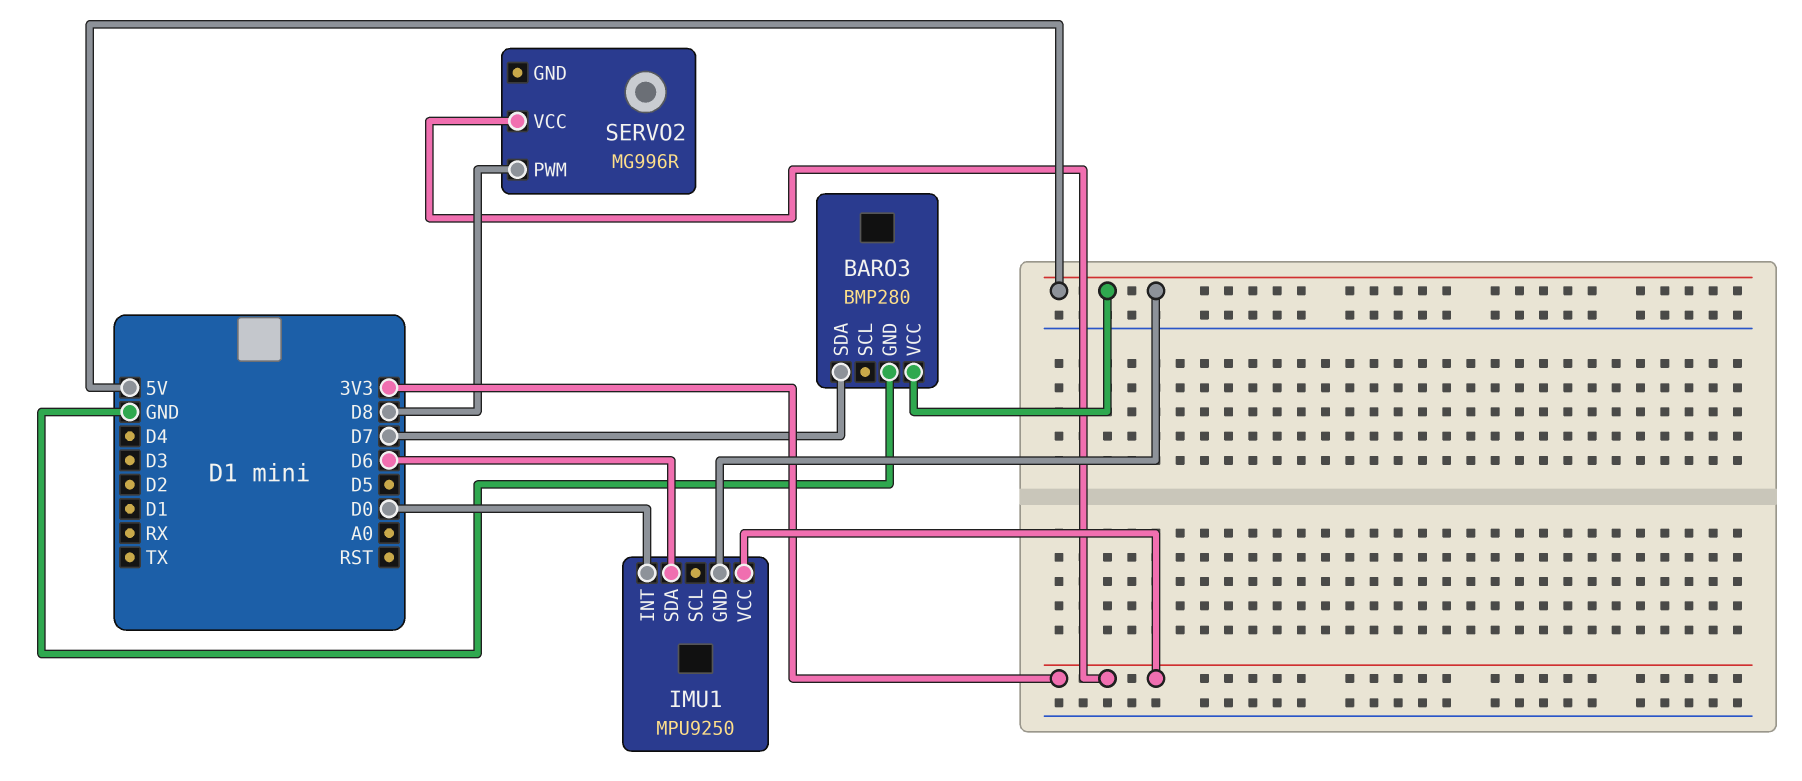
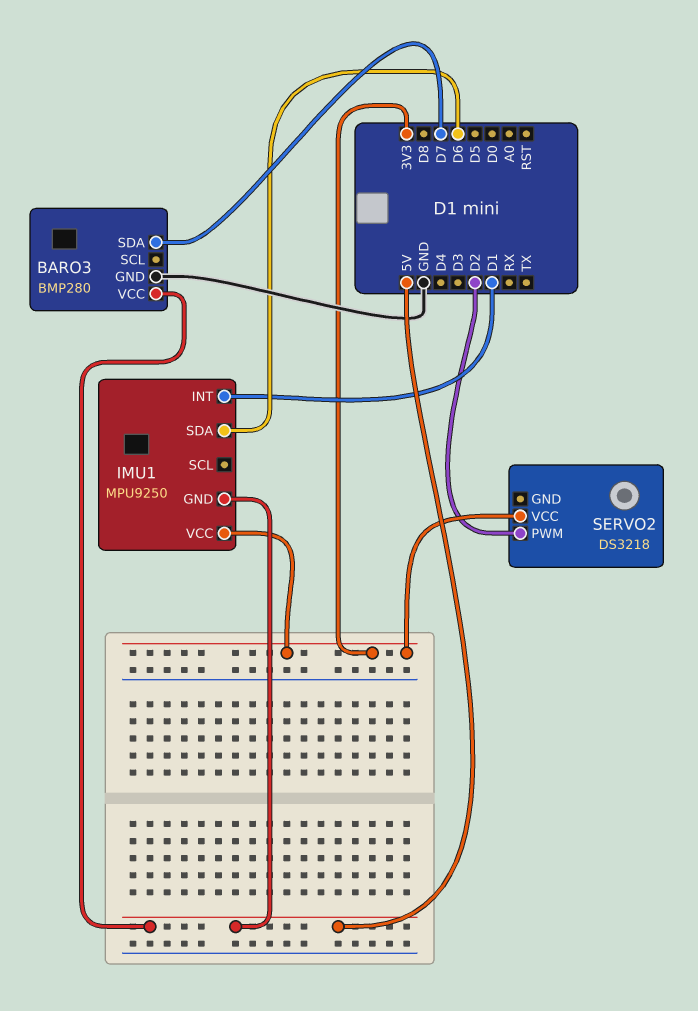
IMU1 pin INT: D0 -> D1
SERVO2: MG996R -> DS3218
SERVO2 pin PWM: D8 -> D2

